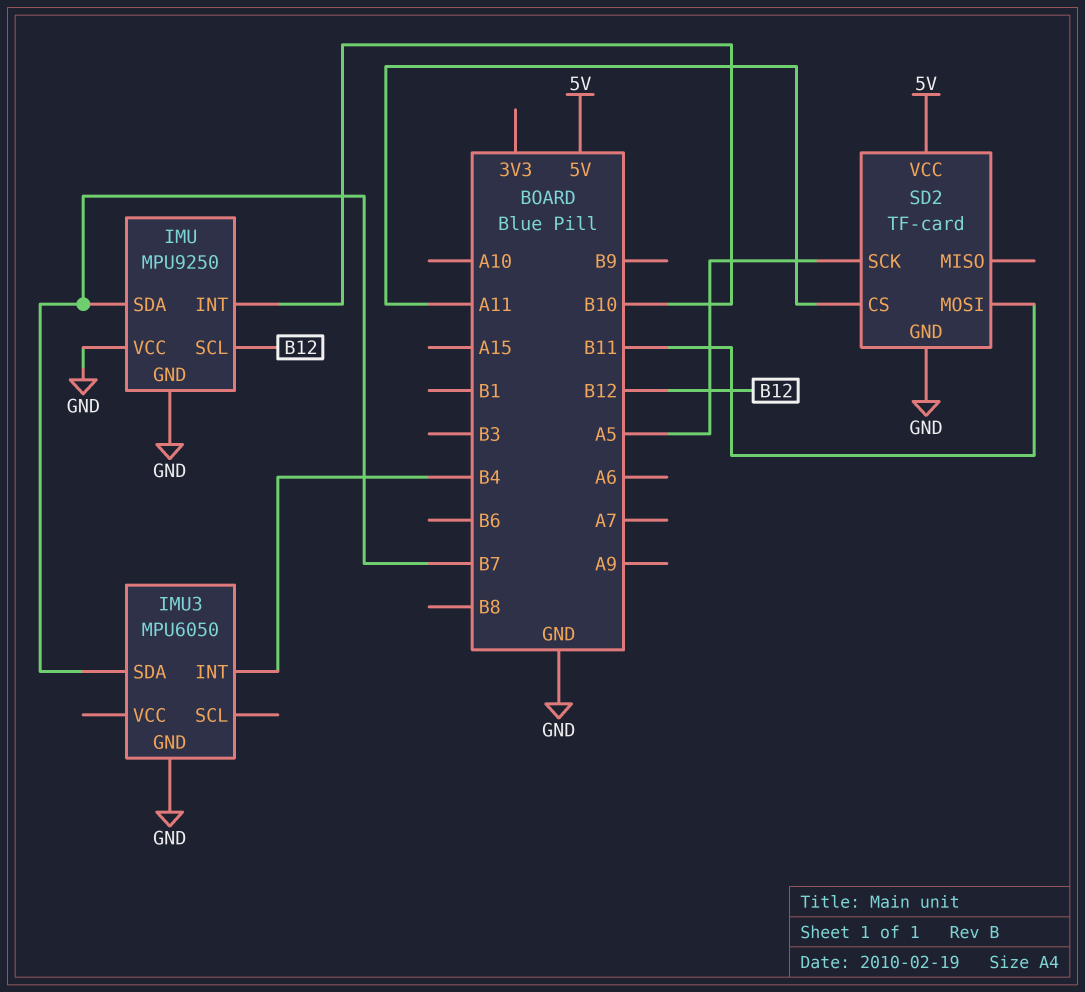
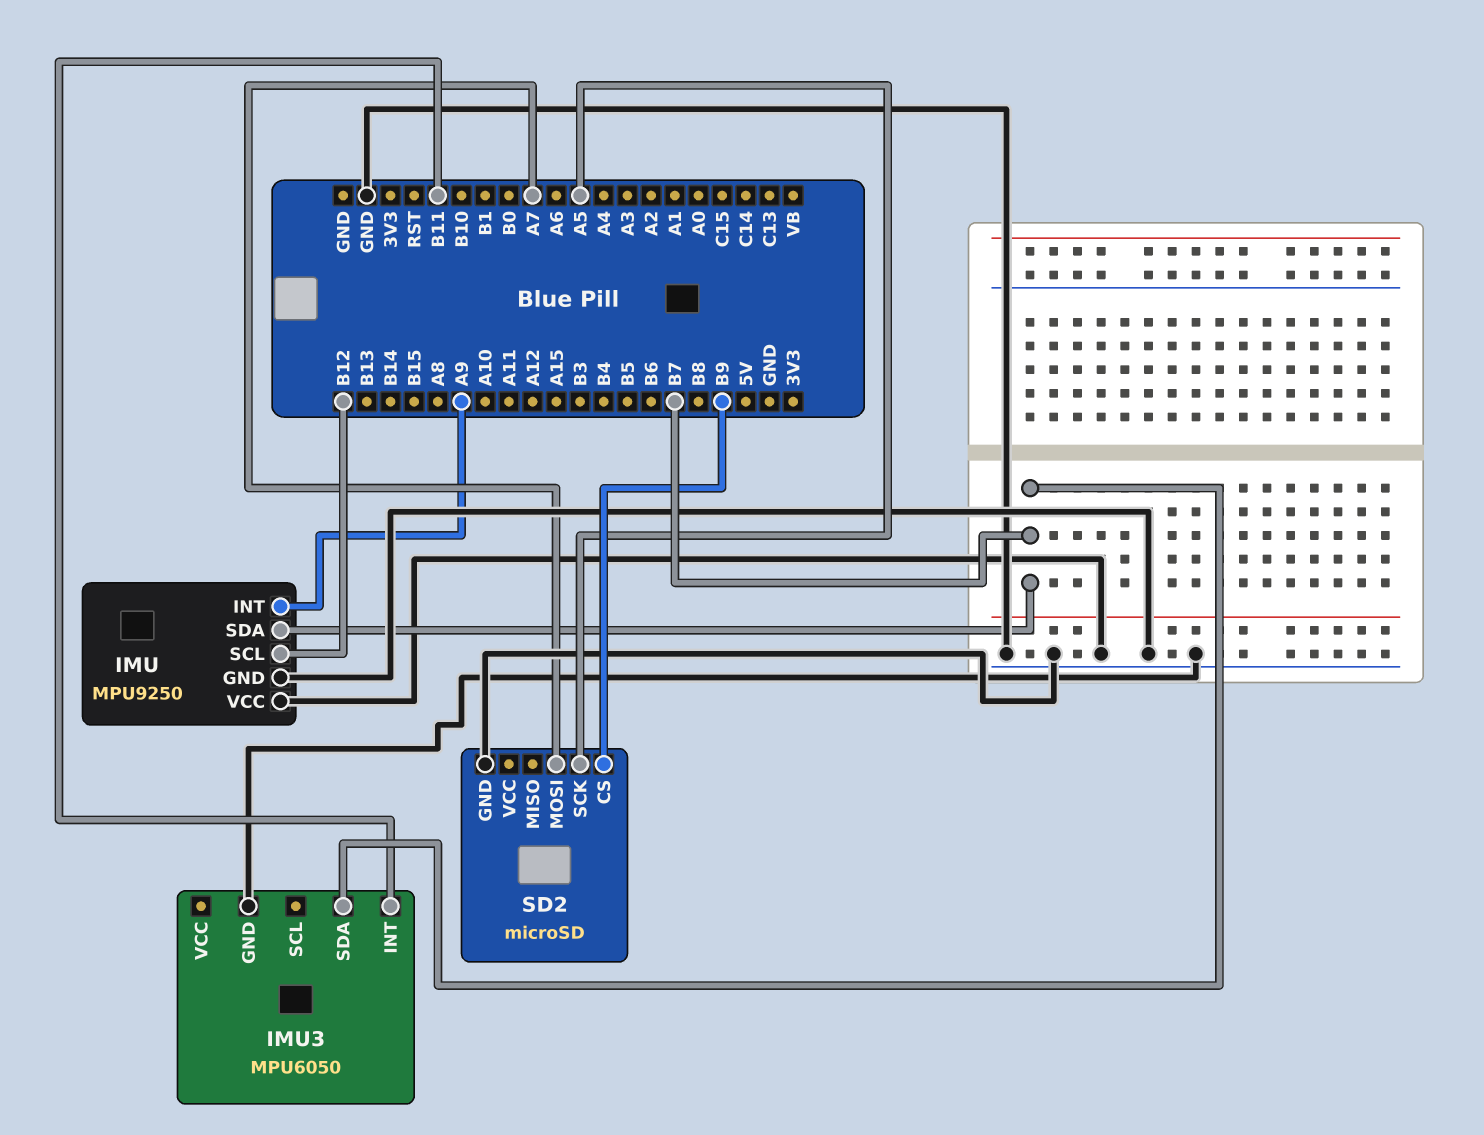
IMU pin INT: B10 -> A9
IMU3 pin INT: B4 -> B11
SD2: TF-card -> microSD
SD2 pin CS: A11 -> B9
SD2 pin MOSI: B11 -> A7
SD2 pin VCC: 5V -> none

